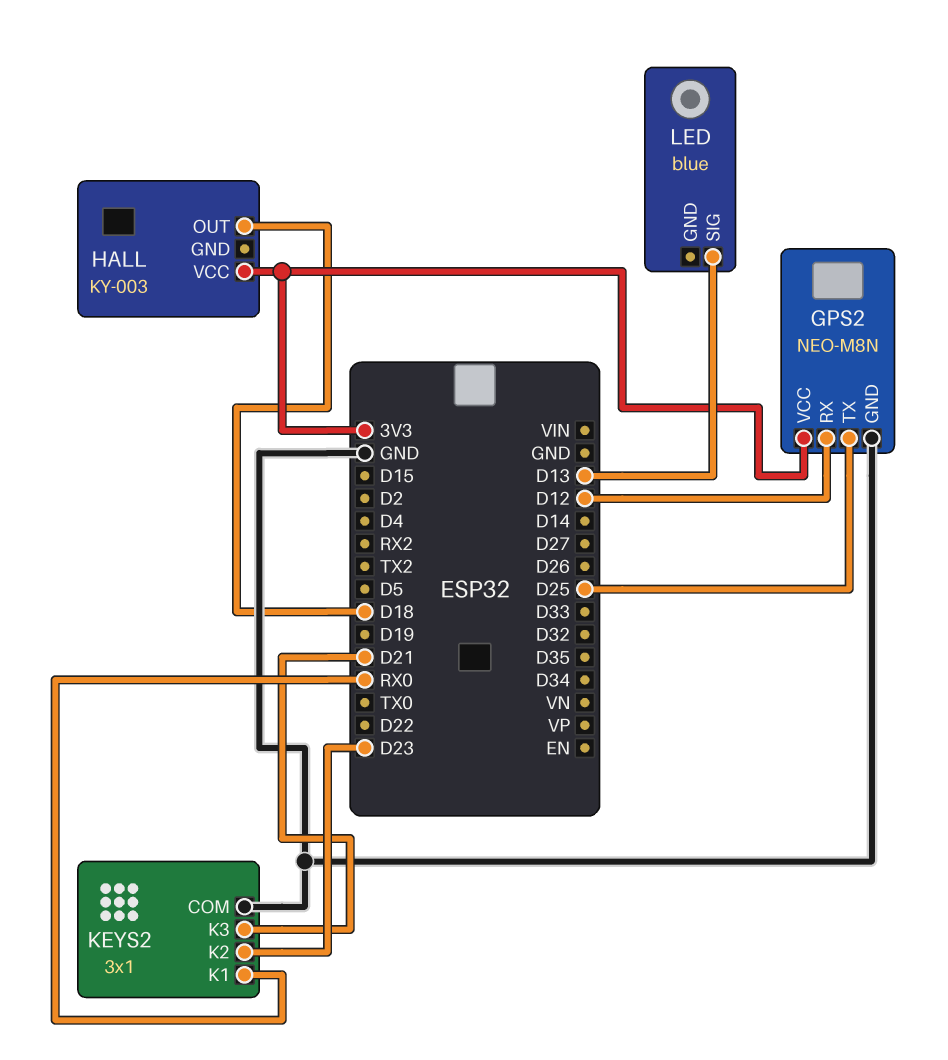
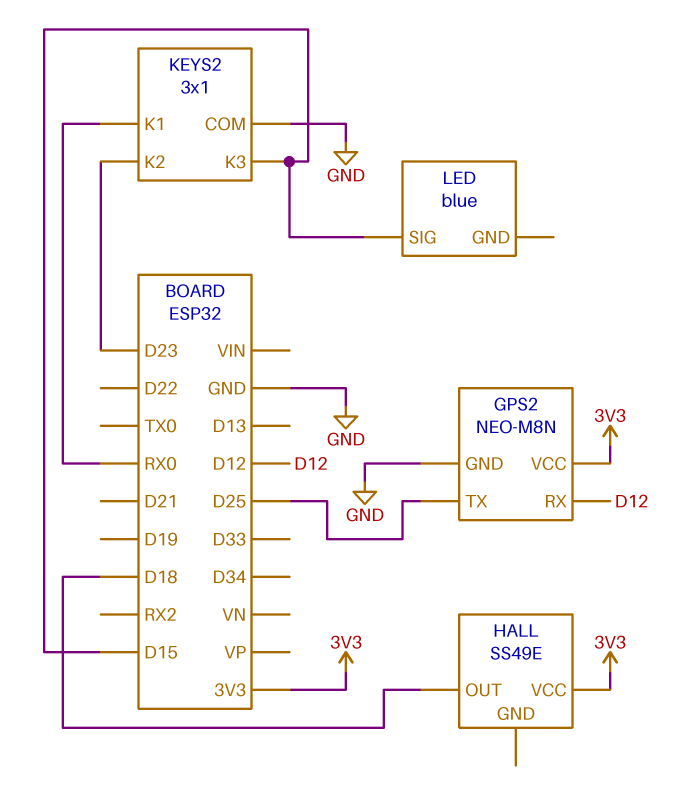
HALL: KY-003 -> SS49E
KEYS2 pin K3: D21 -> D15
LED pin SIG: D13 -> D15

